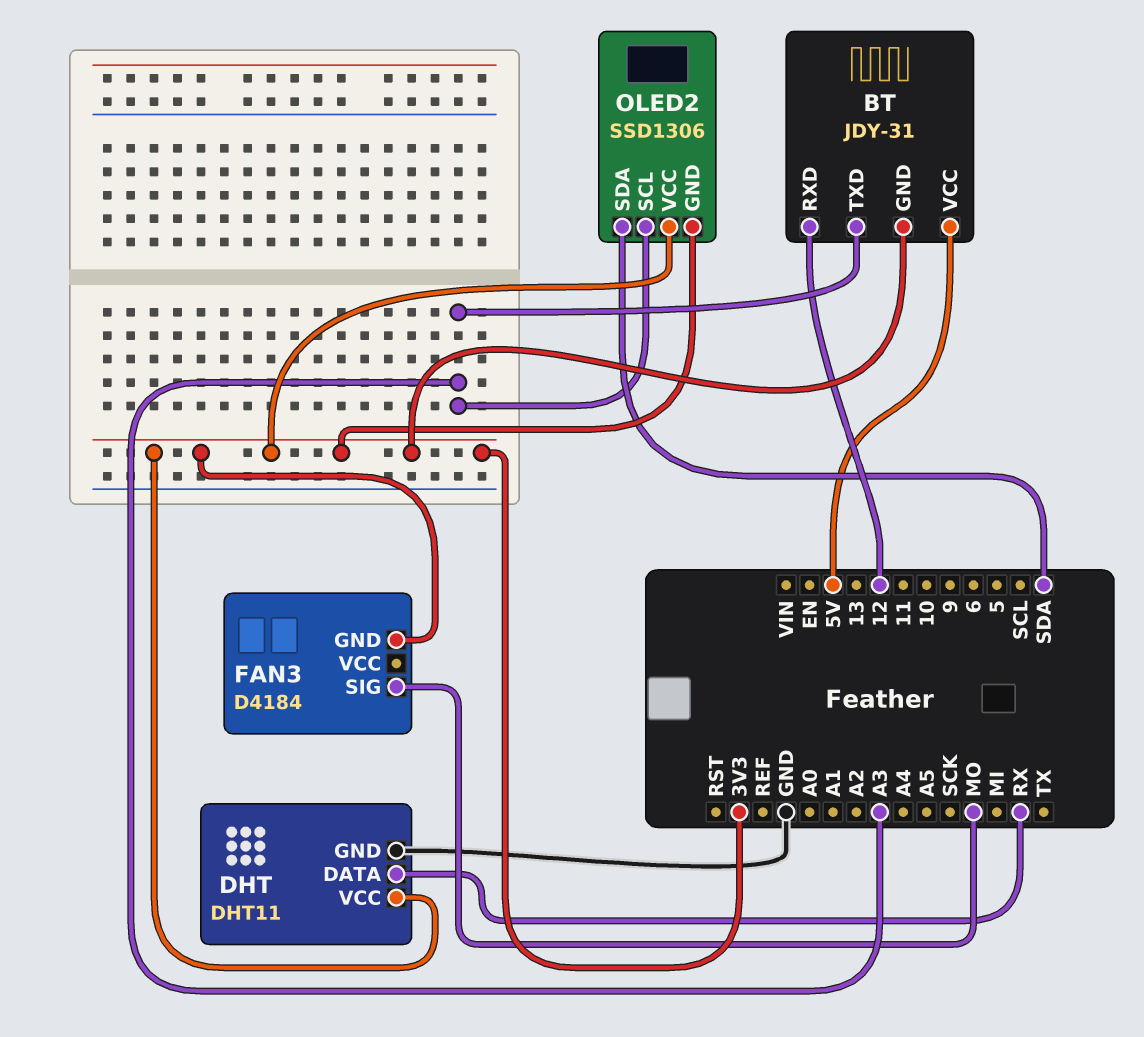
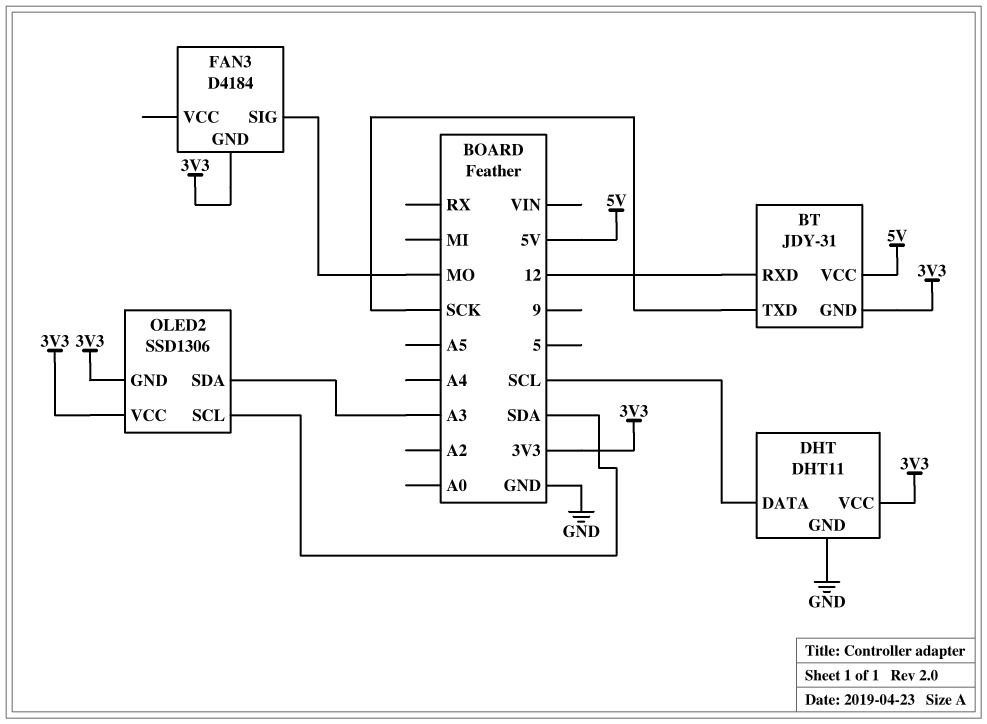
BT pin TXD: A3 -> SCK
DHT pin DATA: RX -> SCL
OLED2 pin SCL: A3 -> SDA
OLED2 pin SDA: SDA -> A3

